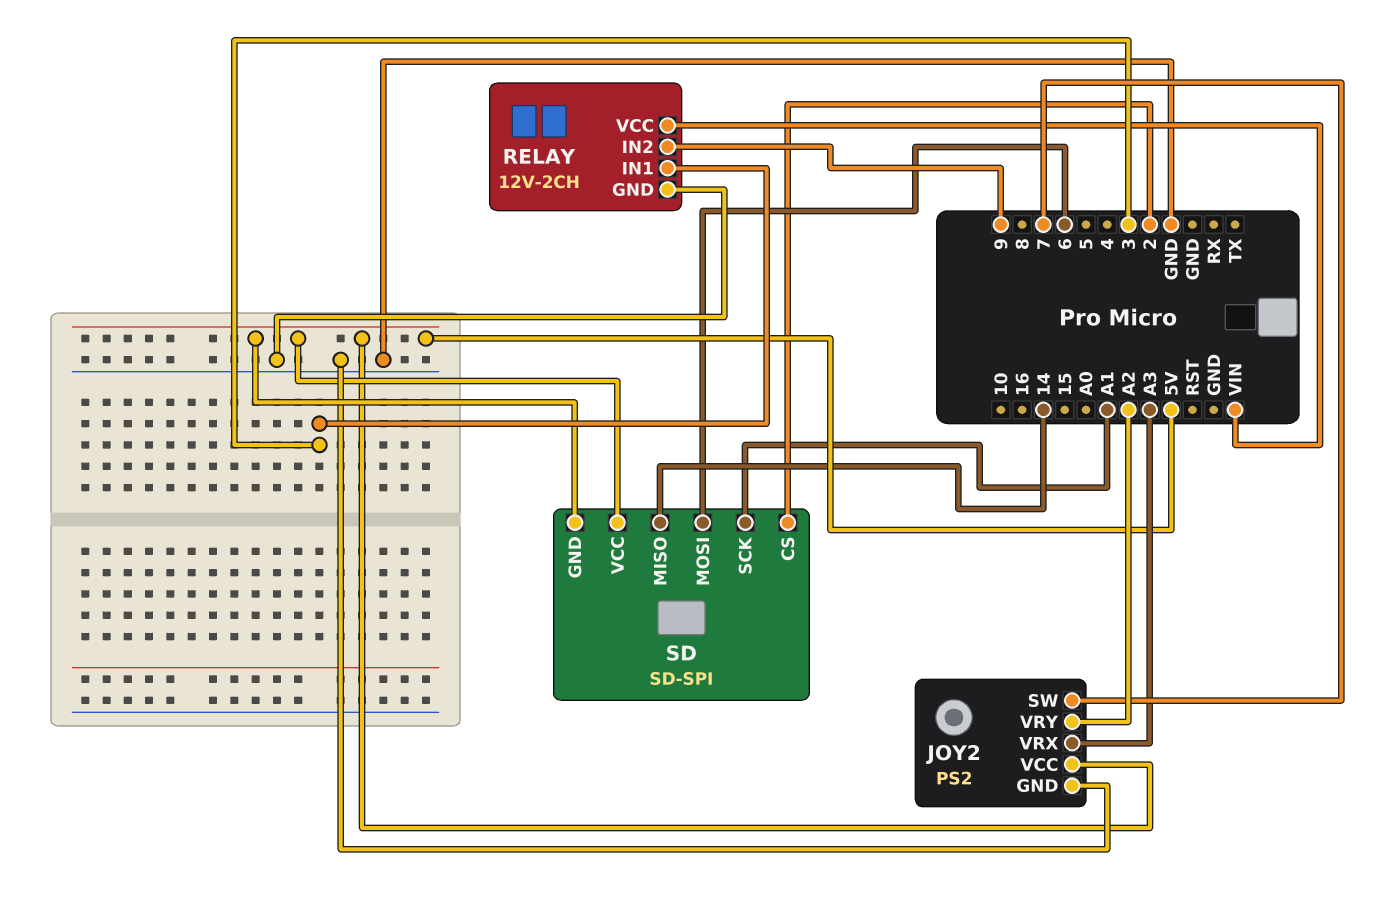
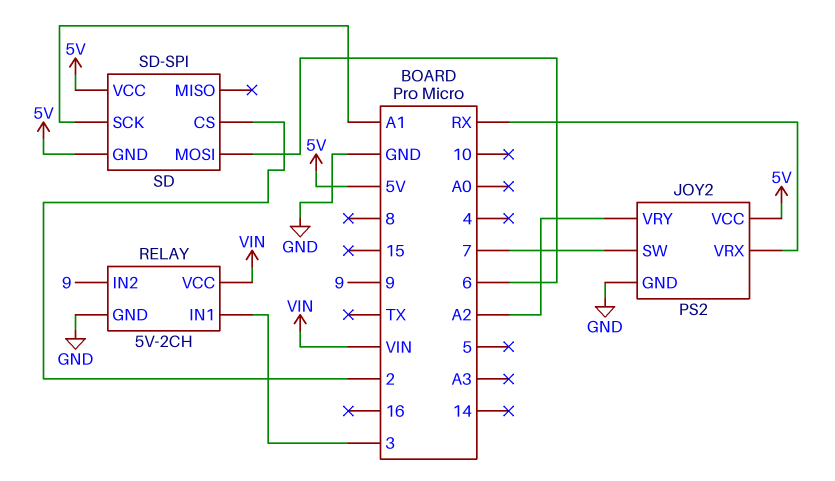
JOY2 pin VRX: A3 -> RX
RELAY: 12V-2CH -> 5V-2CH
SD pin MISO: 14 -> none

